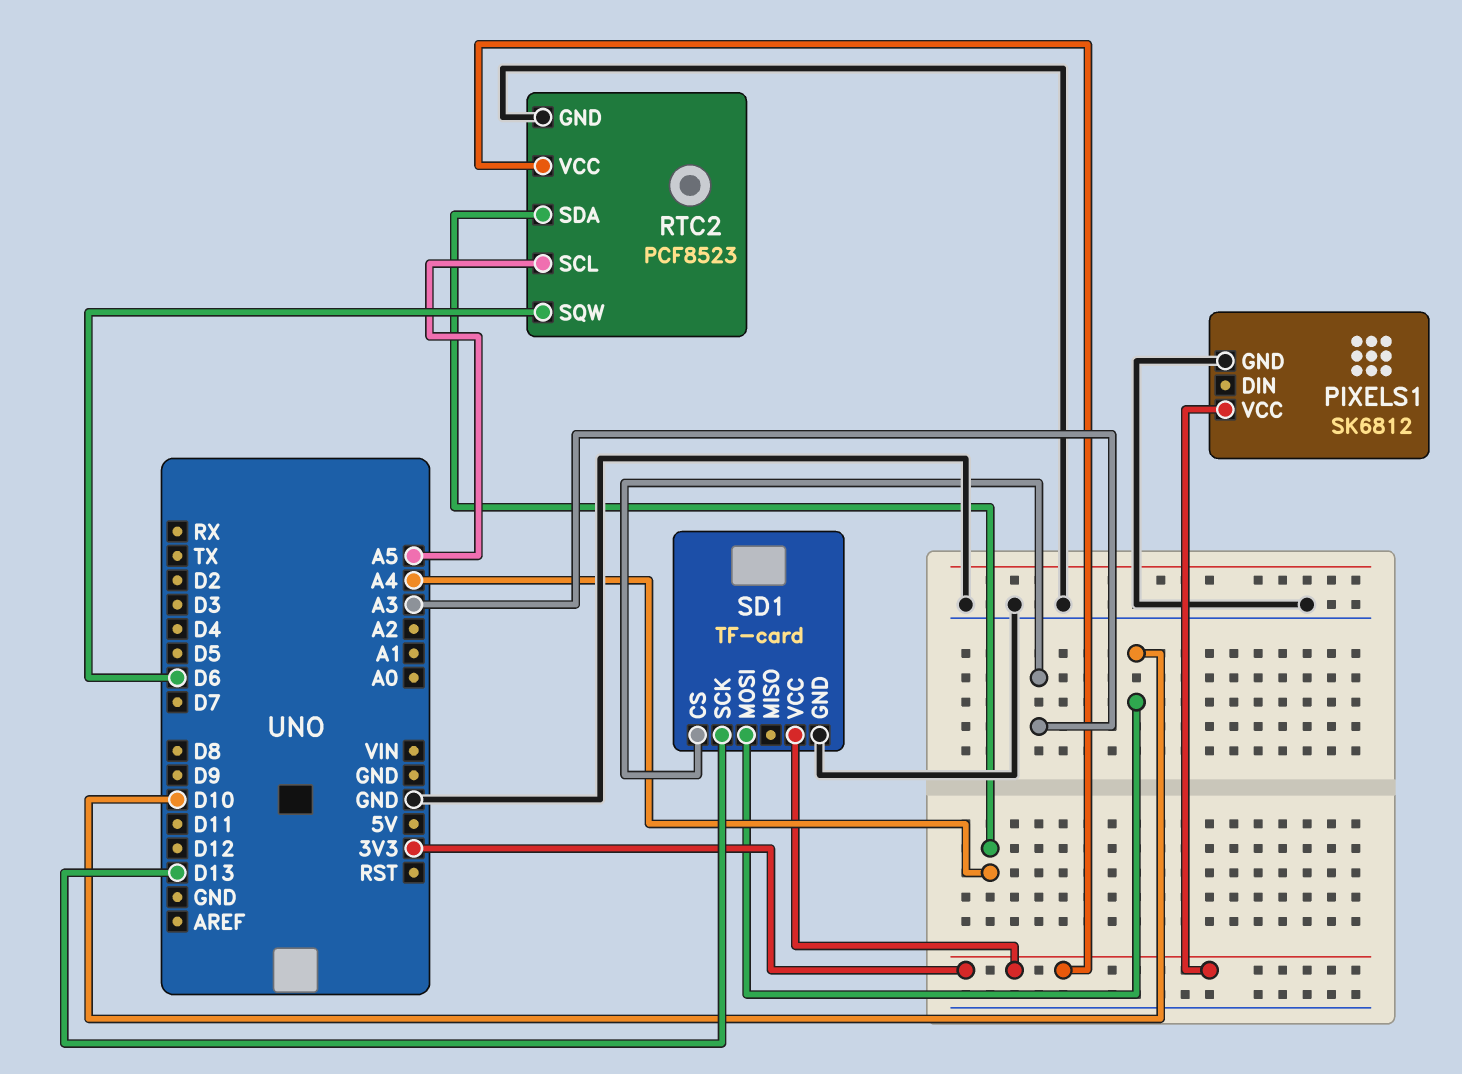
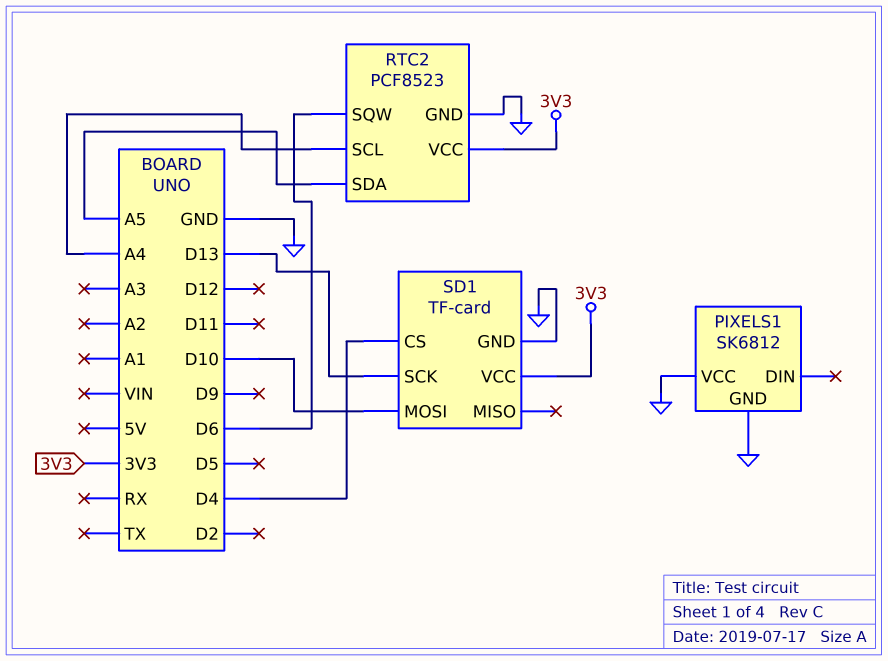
PIXELS1 pin VCC: 3V3 -> GND
RTC2 pin SCL: A5 -> A4
RTC2 pin SDA: A4 -> A5
SD1 pin CS: A3 -> D4

